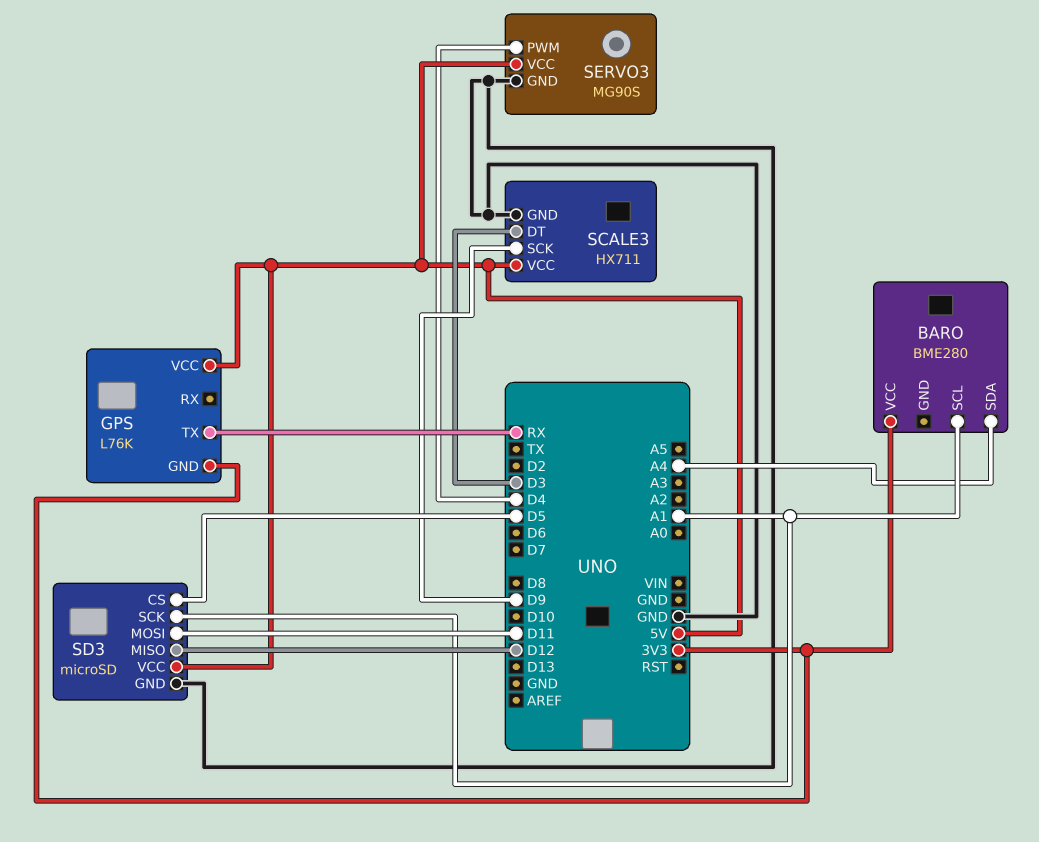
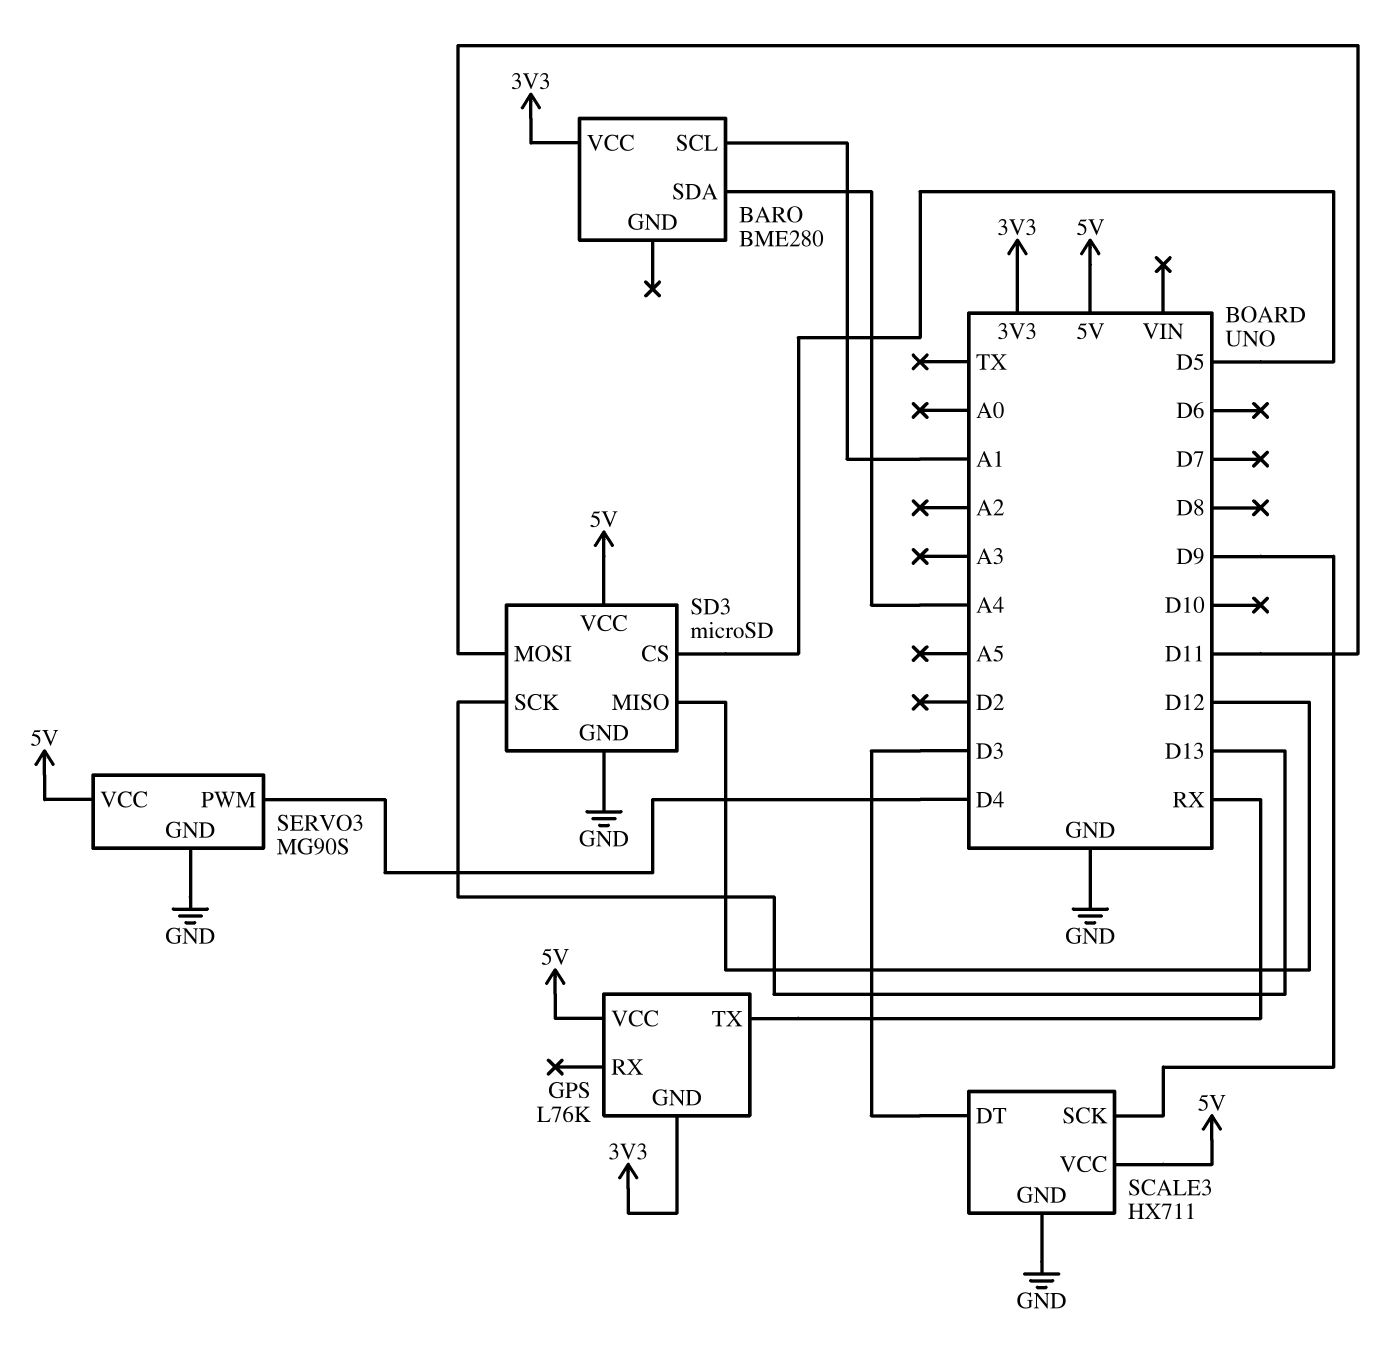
SD3 pin SCK: A1 -> D13

